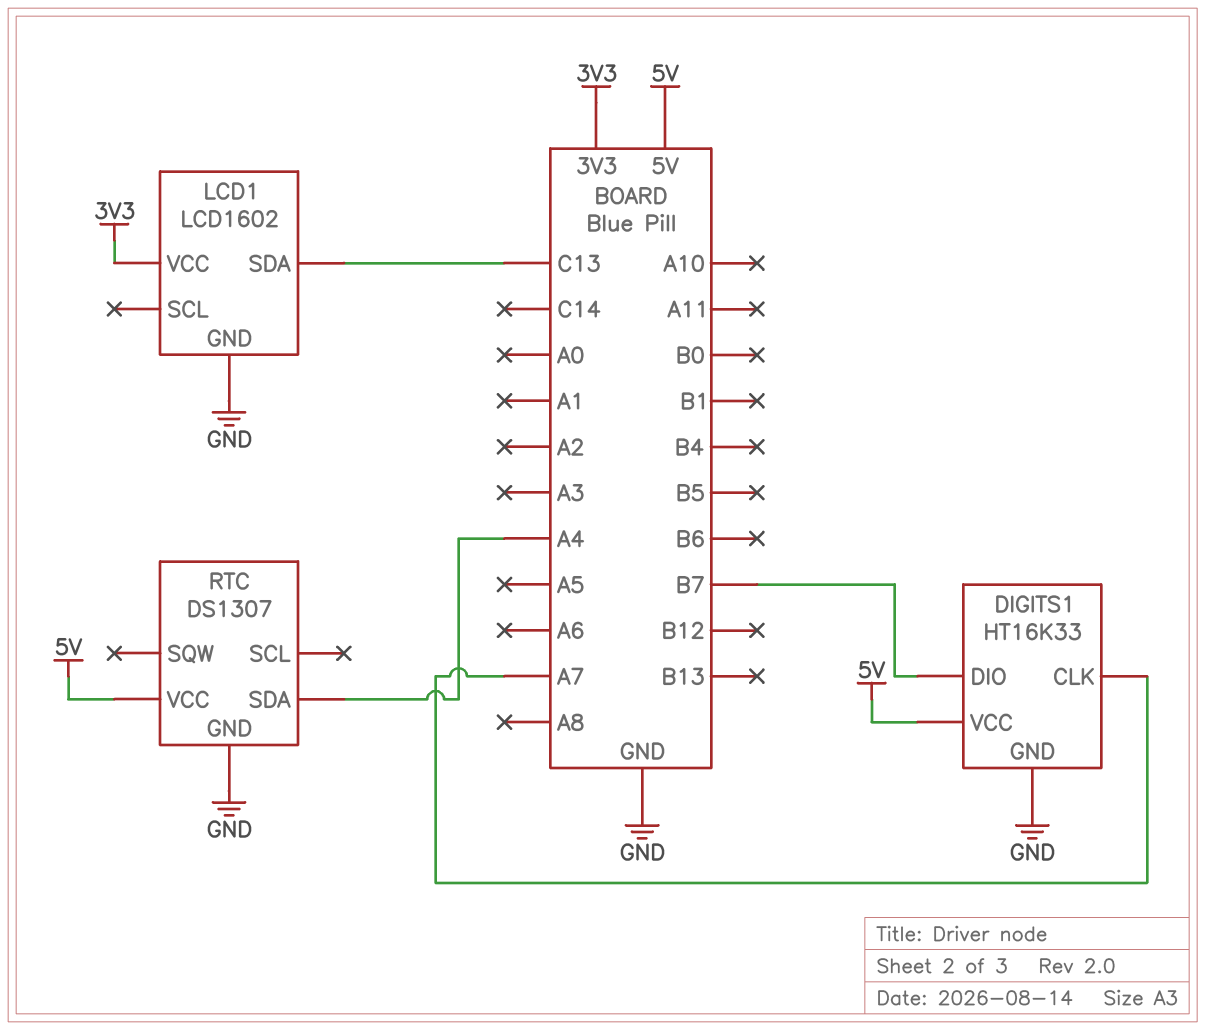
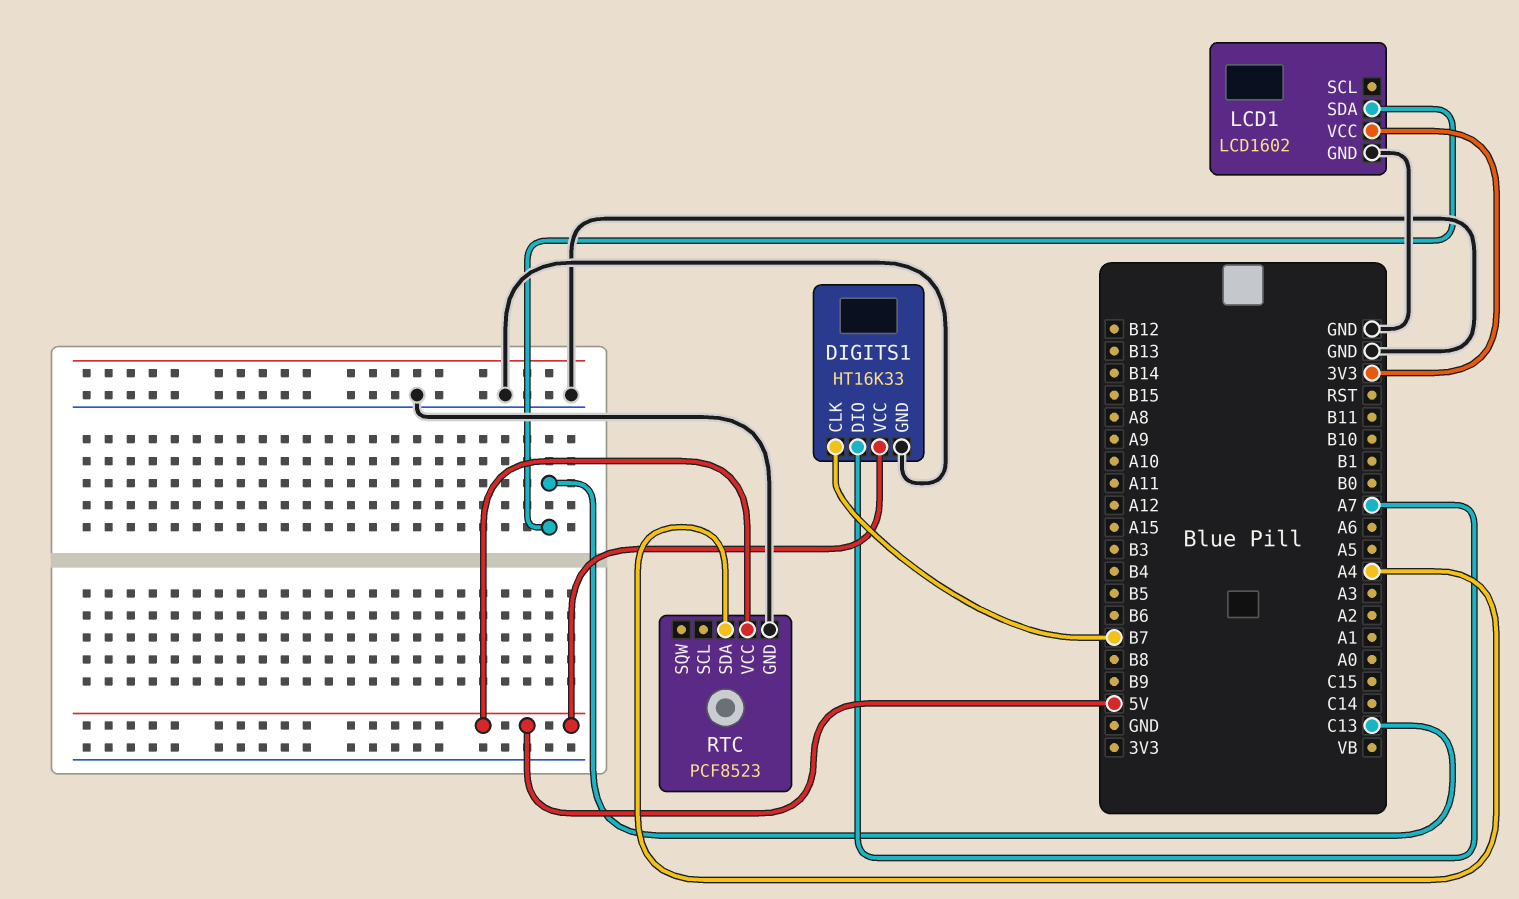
DIGITS1 pin CLK: A7 -> B7
DIGITS1 pin DIO: B7 -> A7
RTC: DS1307 -> PCF8523

